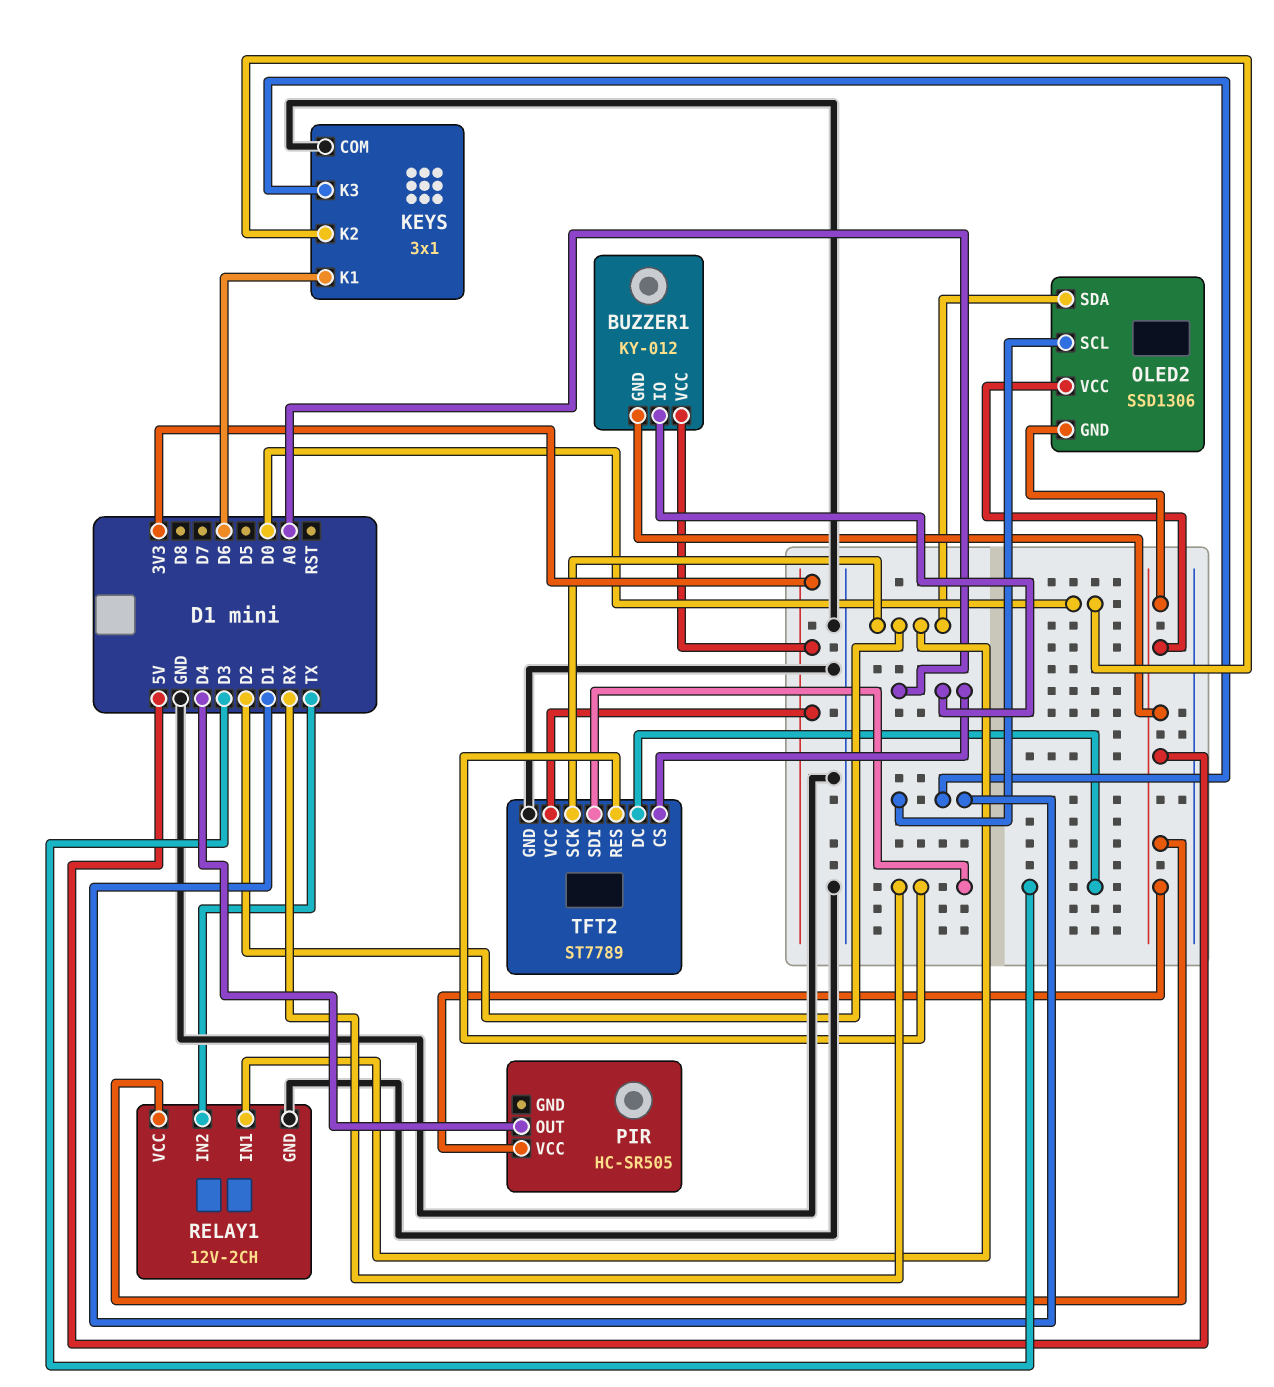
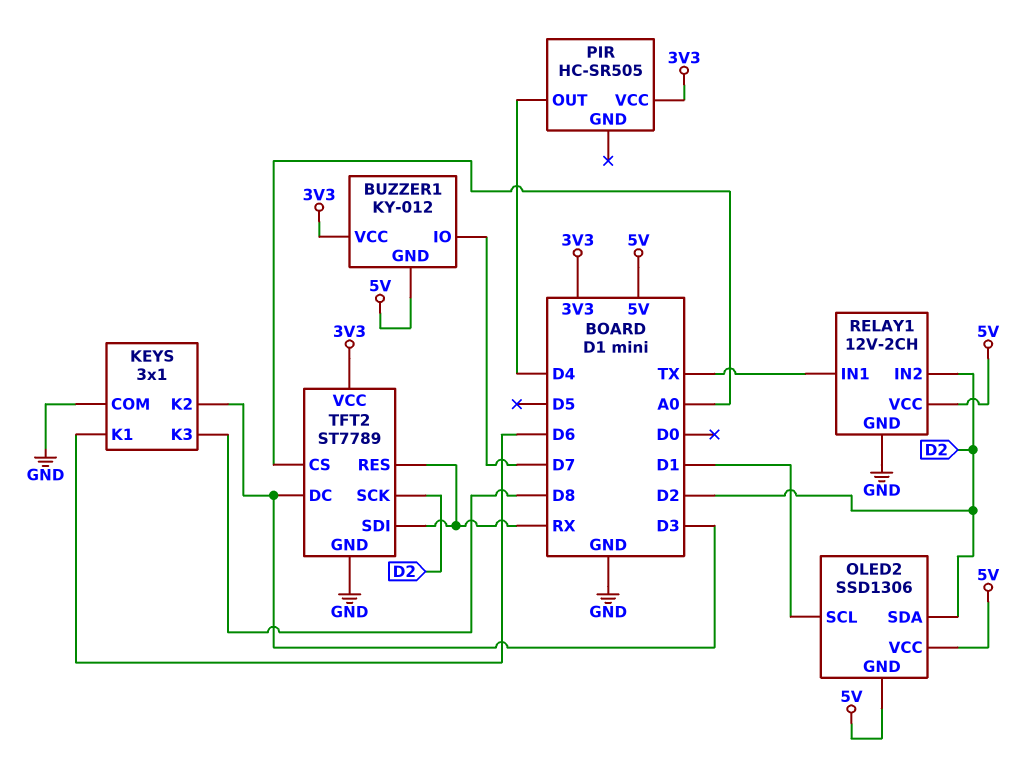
BUZZER1 pin IO: A0 -> D7
KEYS pin K2: D0 -> D3
KEYS pin K3: D1 -> D8
PIR pin VCC: 5V -> 3V3
RELAY1 pin IN1: D2 -> TX
RELAY1 pin IN2: TX -> D2

